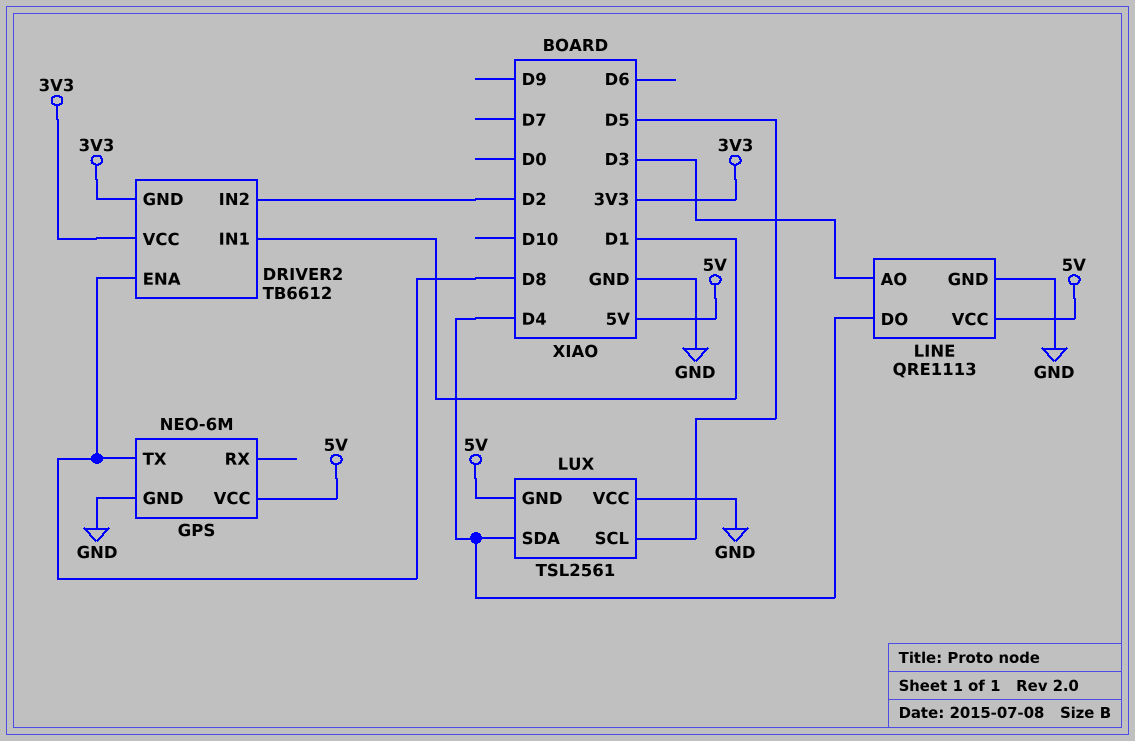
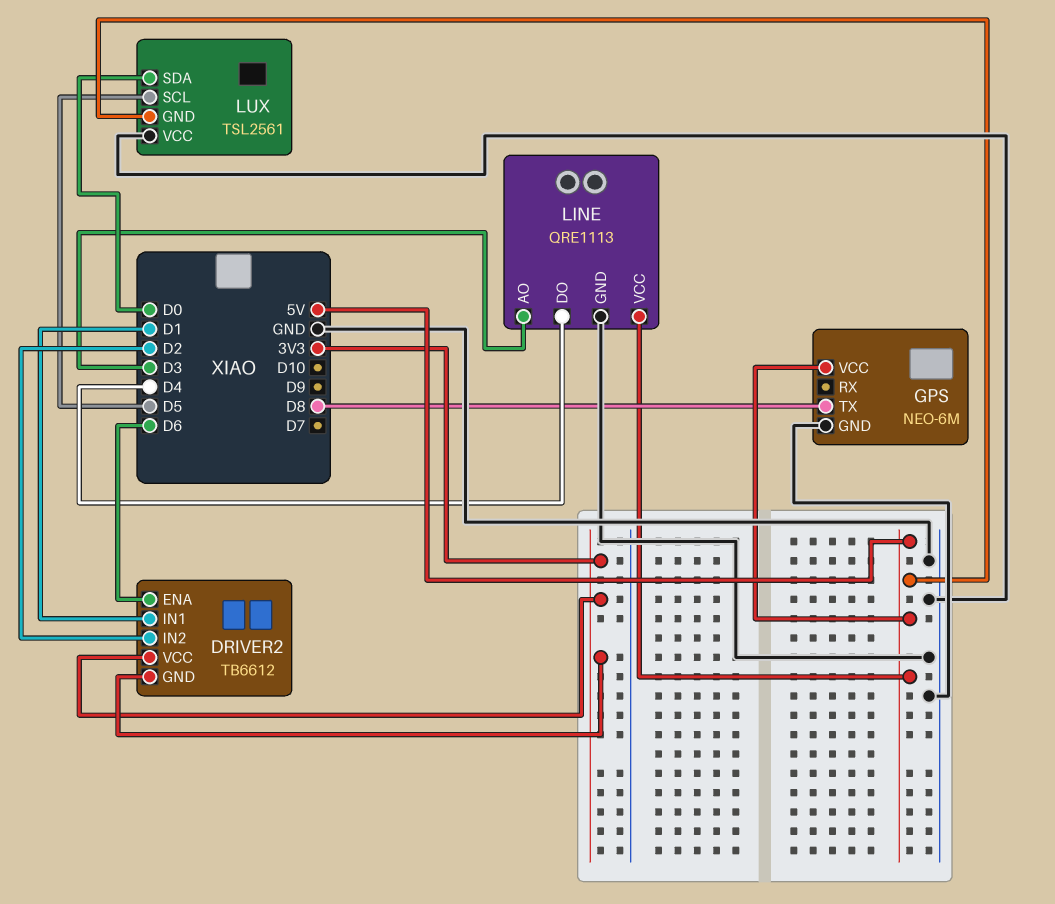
DRIVER2 pin ENA: D8 -> D6
LUX pin SDA: D4 -> D0

